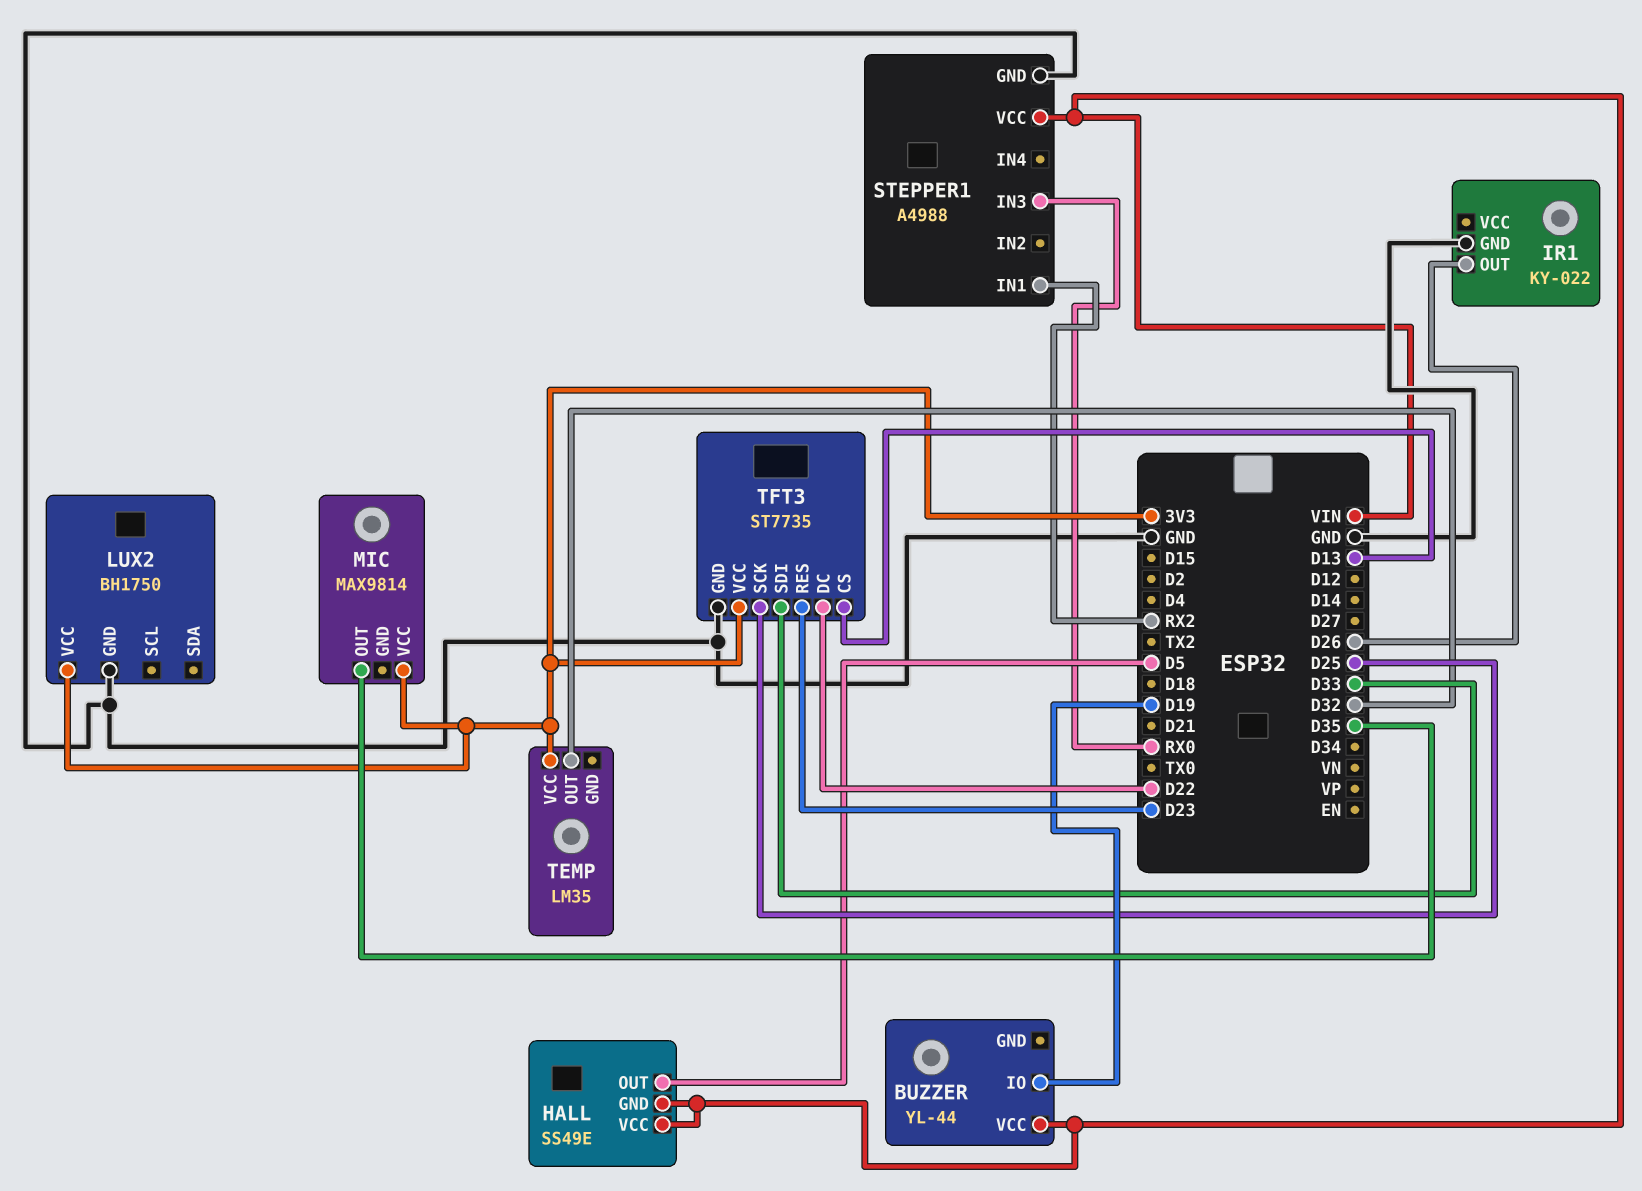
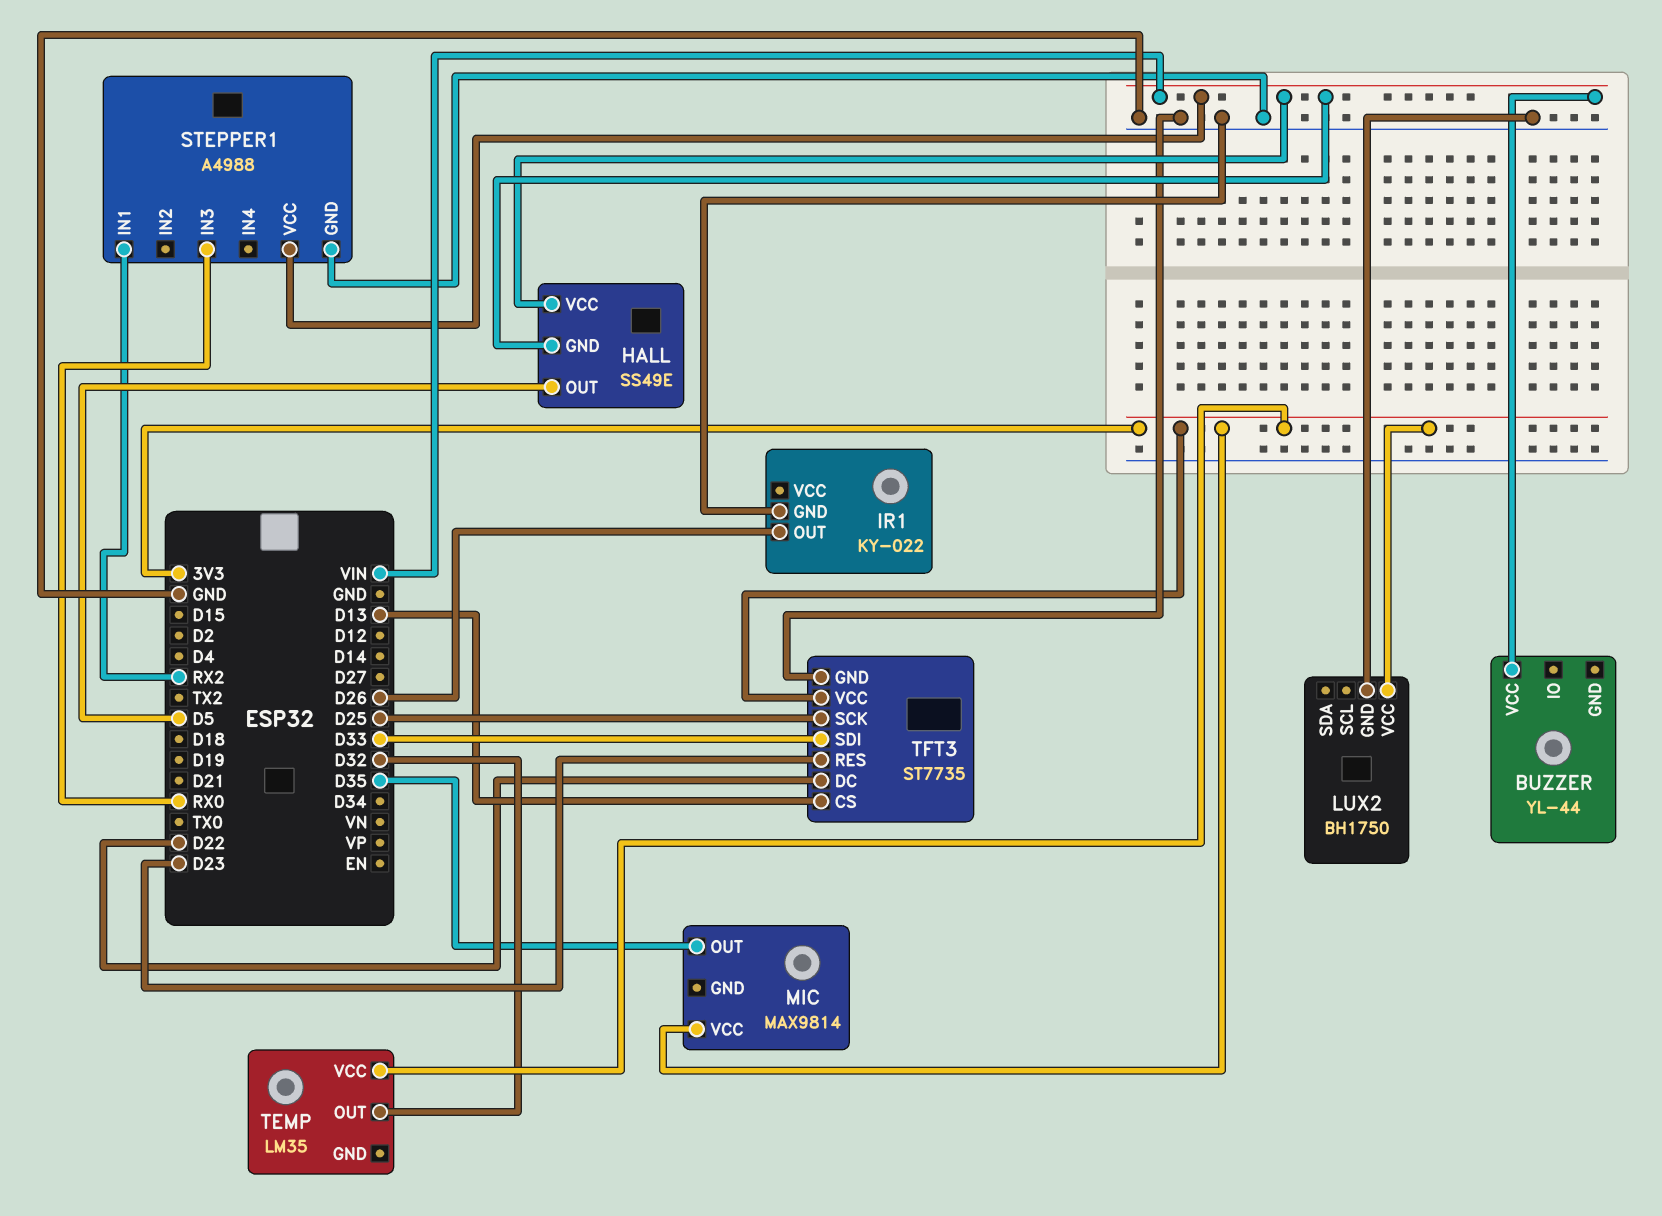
BUZZER pin IO: D19 -> none

